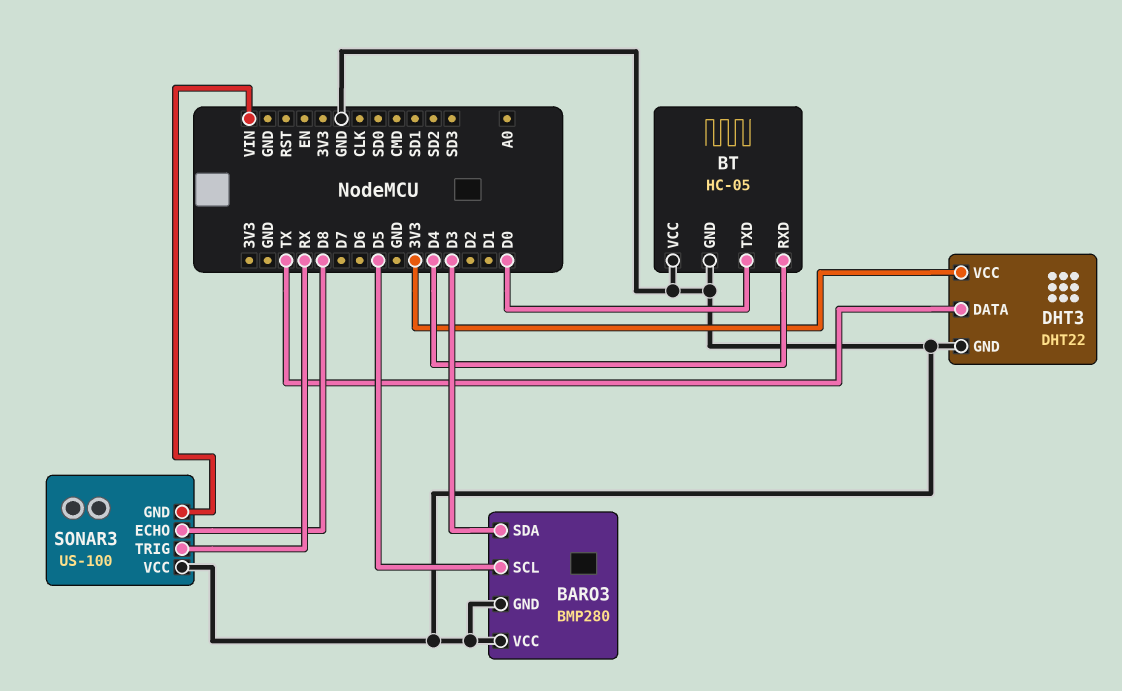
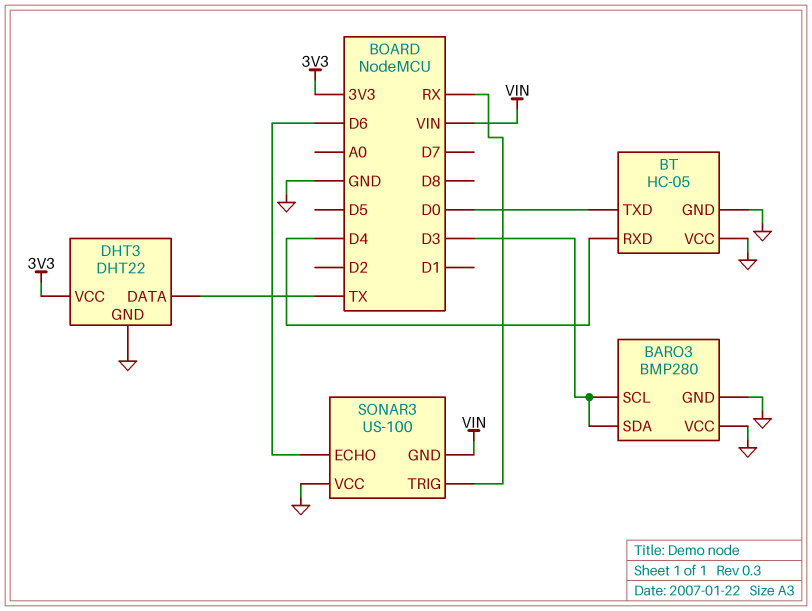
BARO3 pin SCL: D5 -> D3
SONAR3 pin ECHO: D8 -> D6

